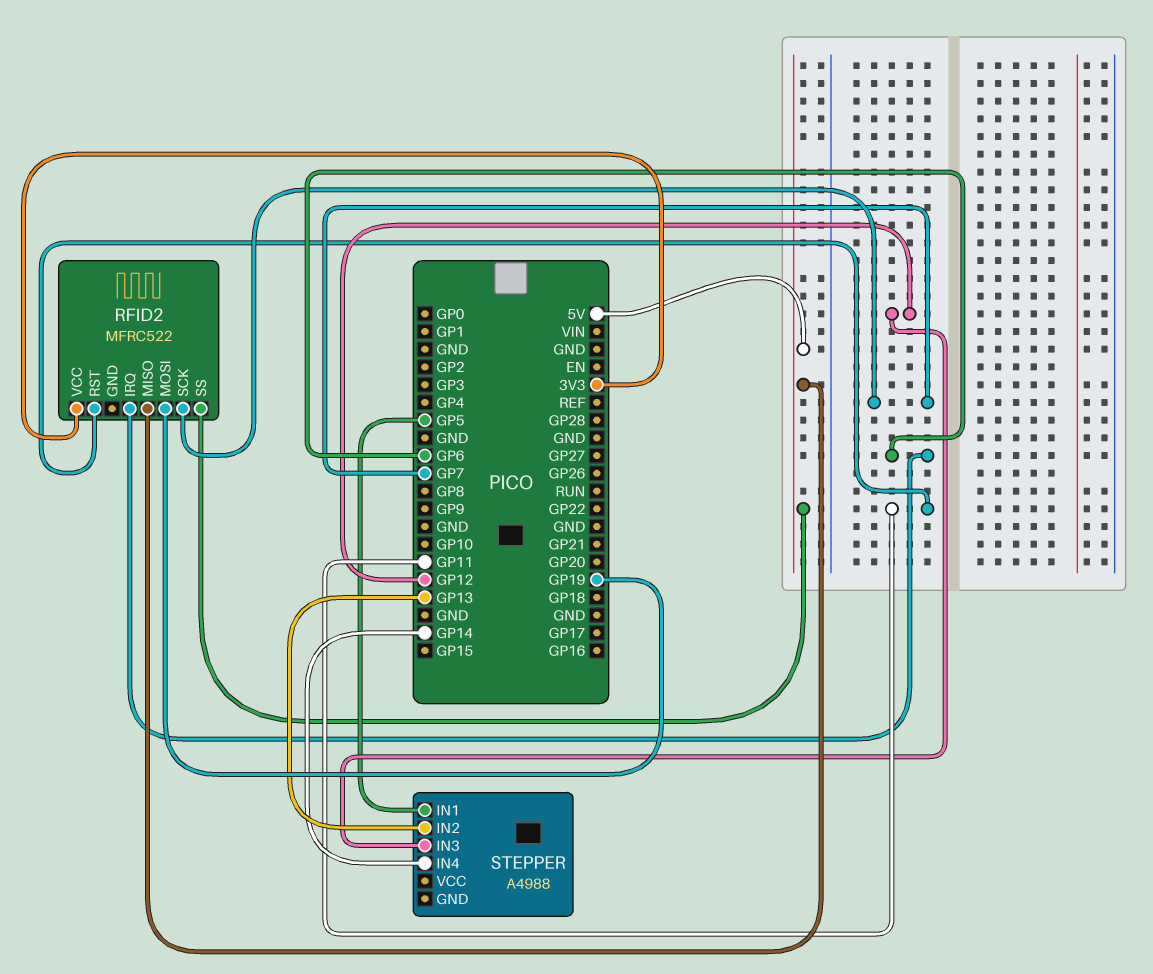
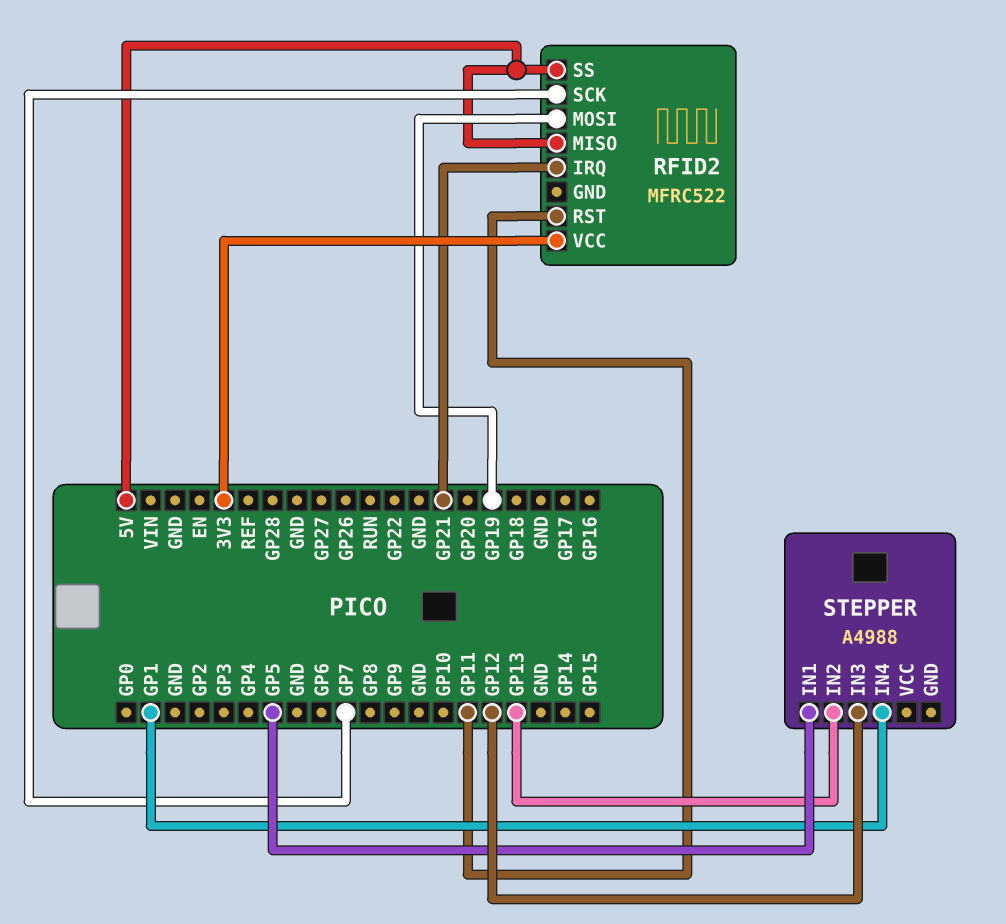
RFID2 pin IRQ: GP6 -> GP21
STEPPER pin IN4: GP14 -> GP1

